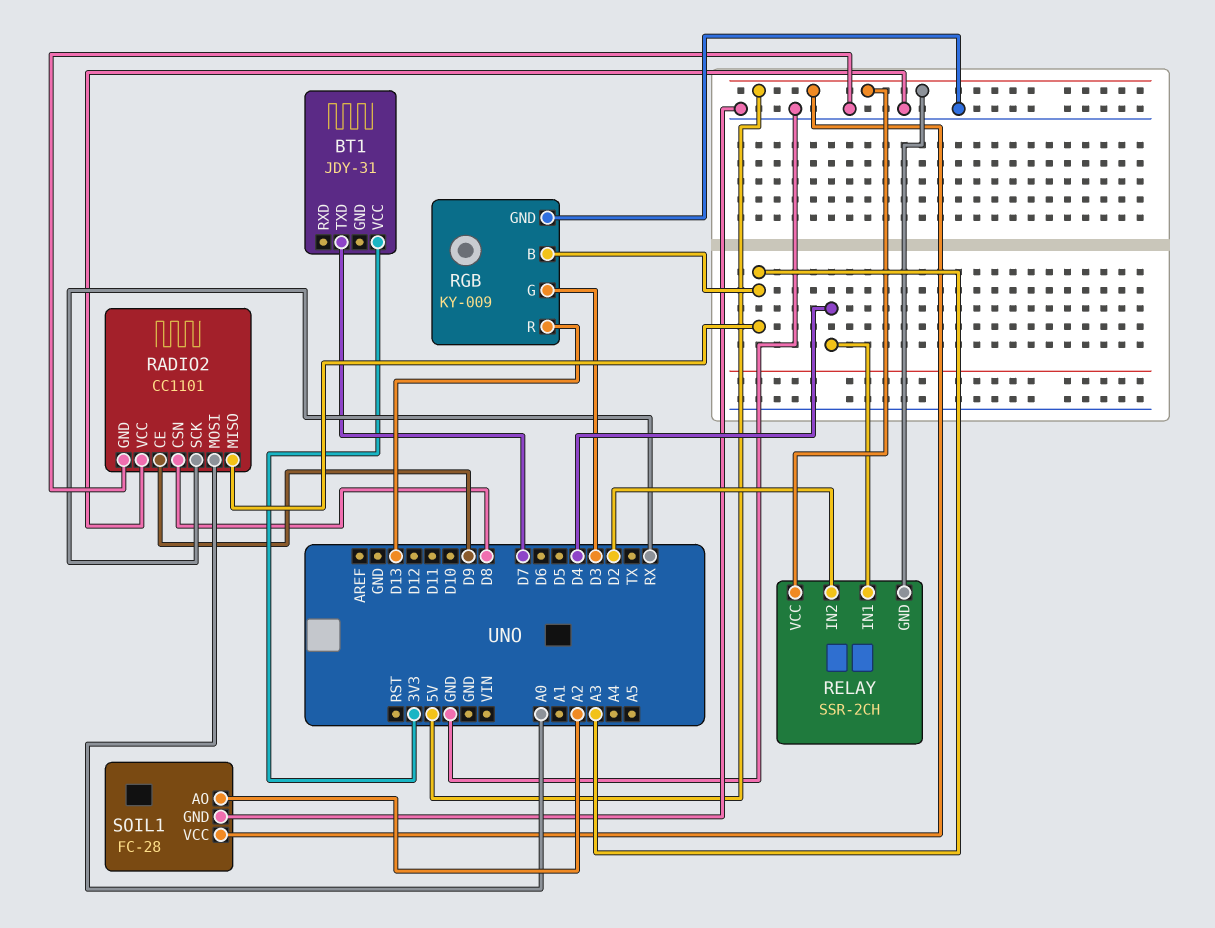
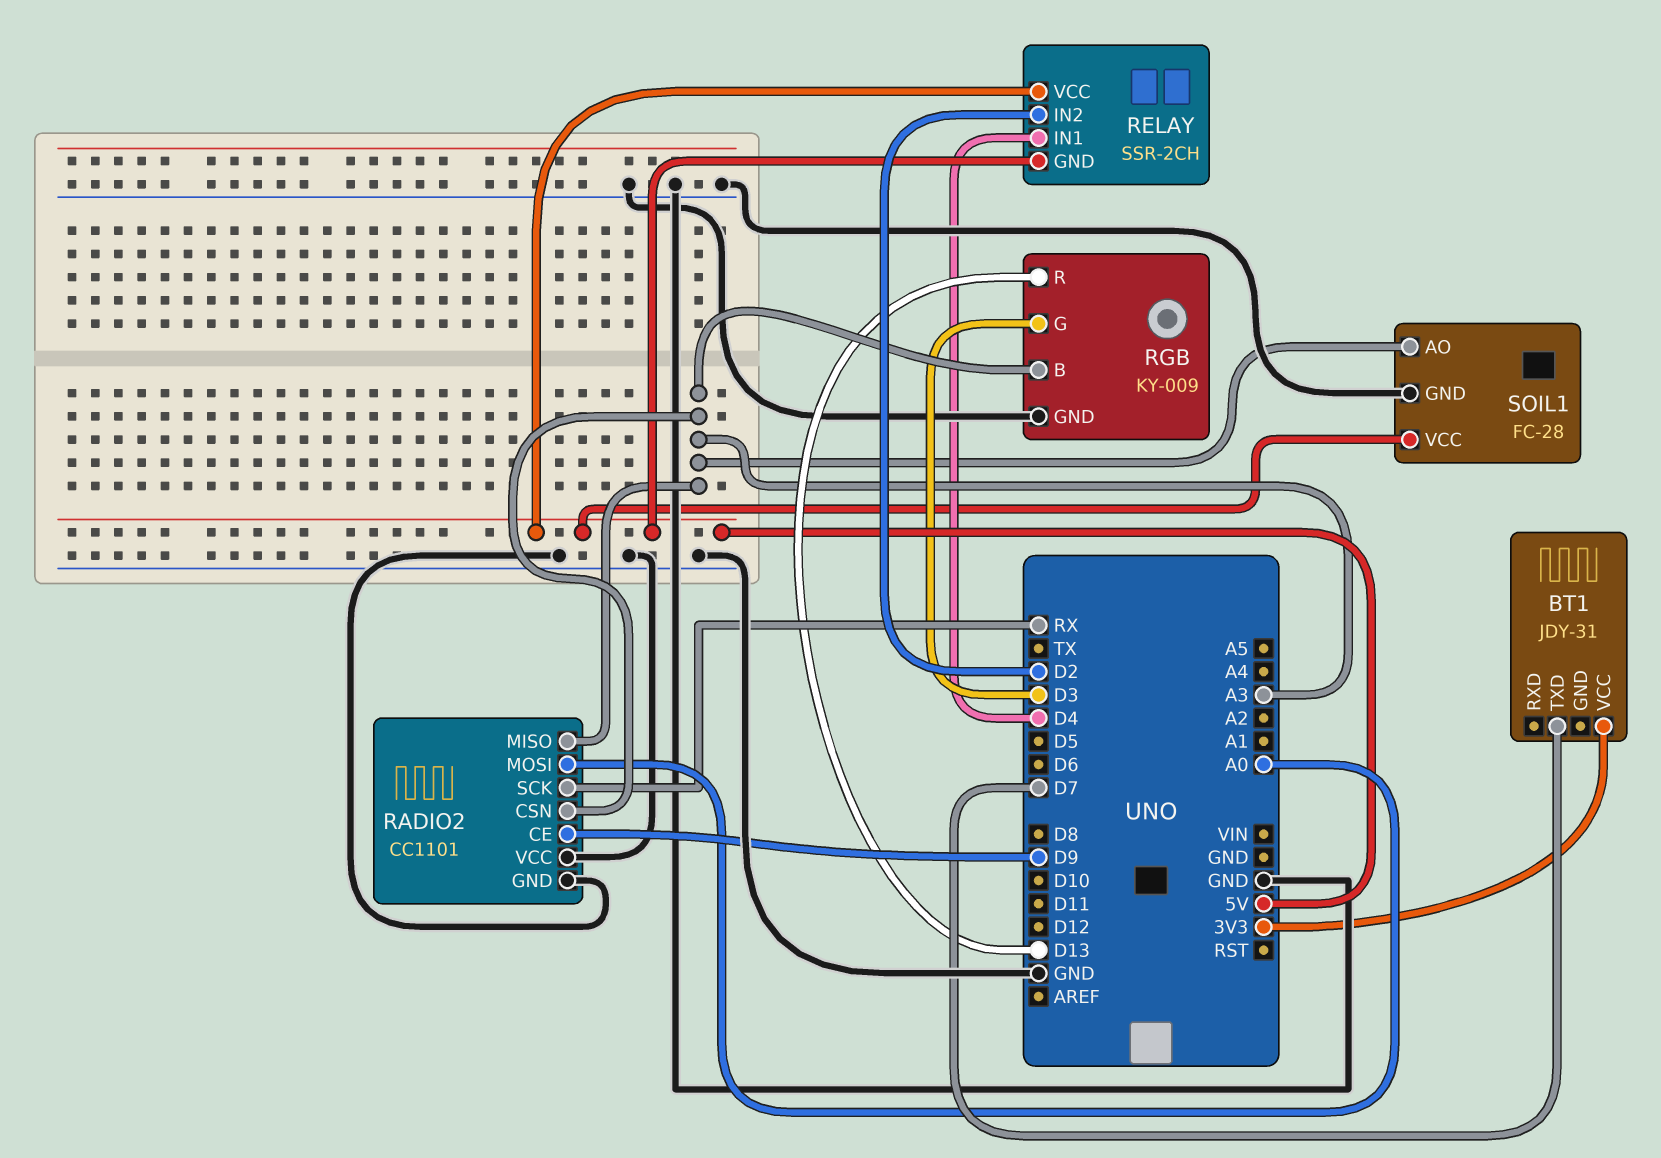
RADIO2 pin CSN: D8 -> A3
SOIL1 pin AO: A2 -> A3

